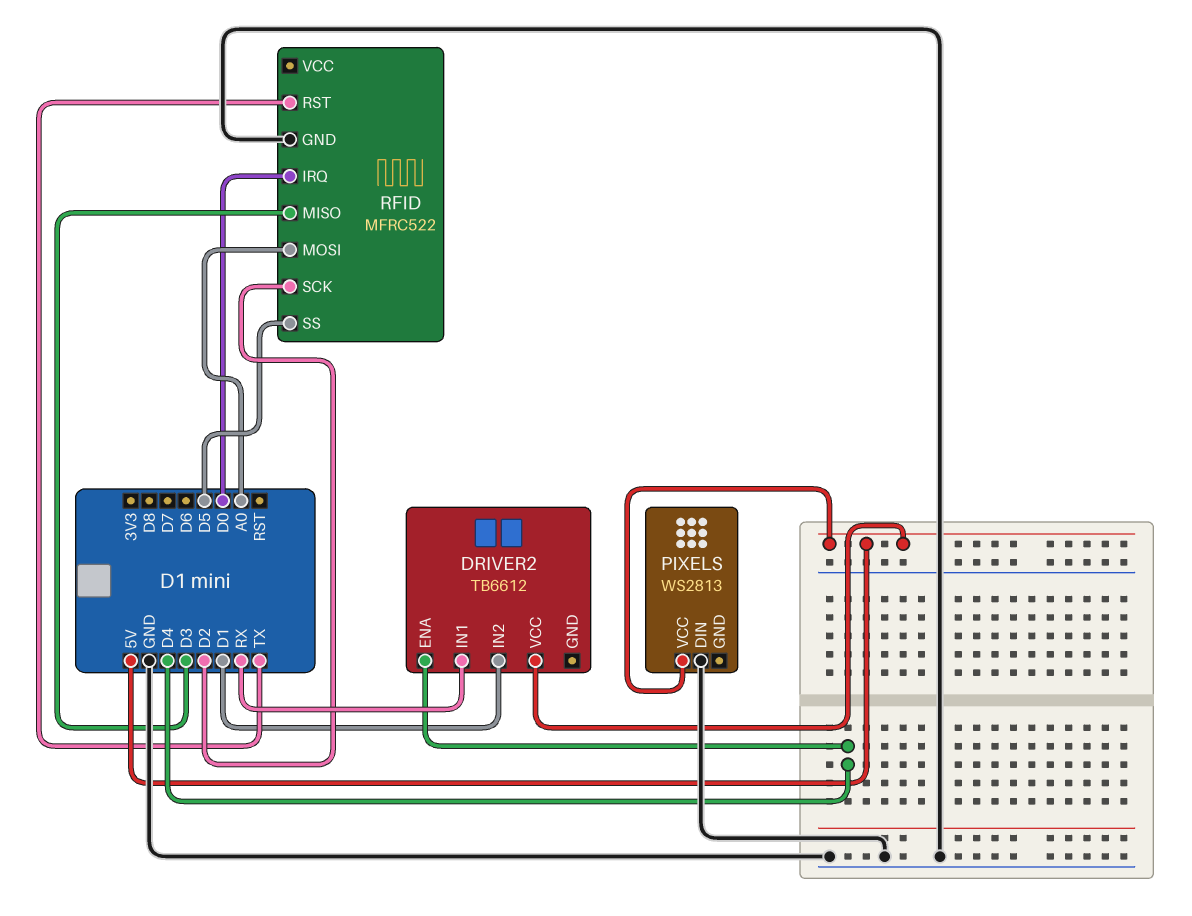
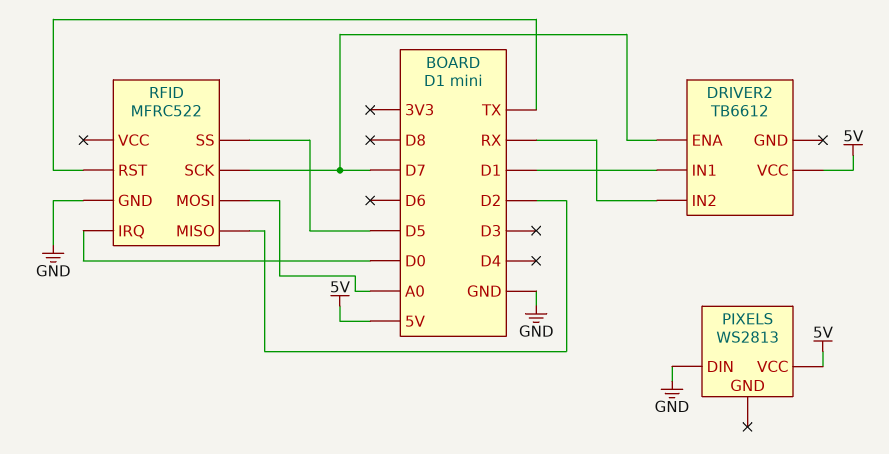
DRIVER2 pin ENA: D4 -> D7
DRIVER2 pin IN1: RX -> D1
DRIVER2 pin IN2: D1 -> RX
RFID pin MISO: D3 -> D2
RFID pin SCK: D2 -> D7

